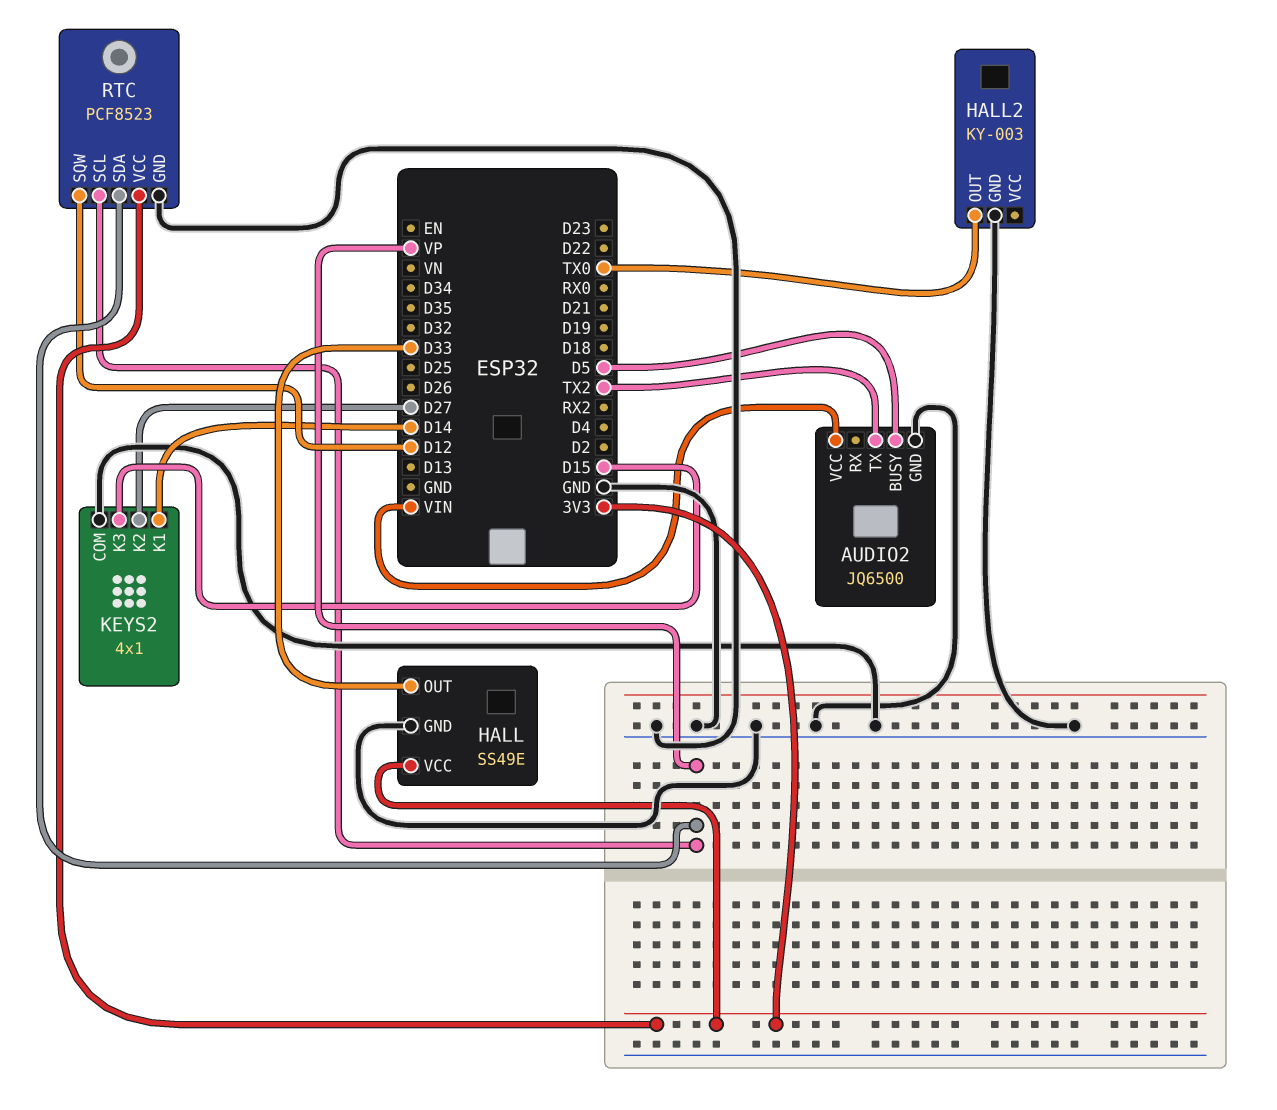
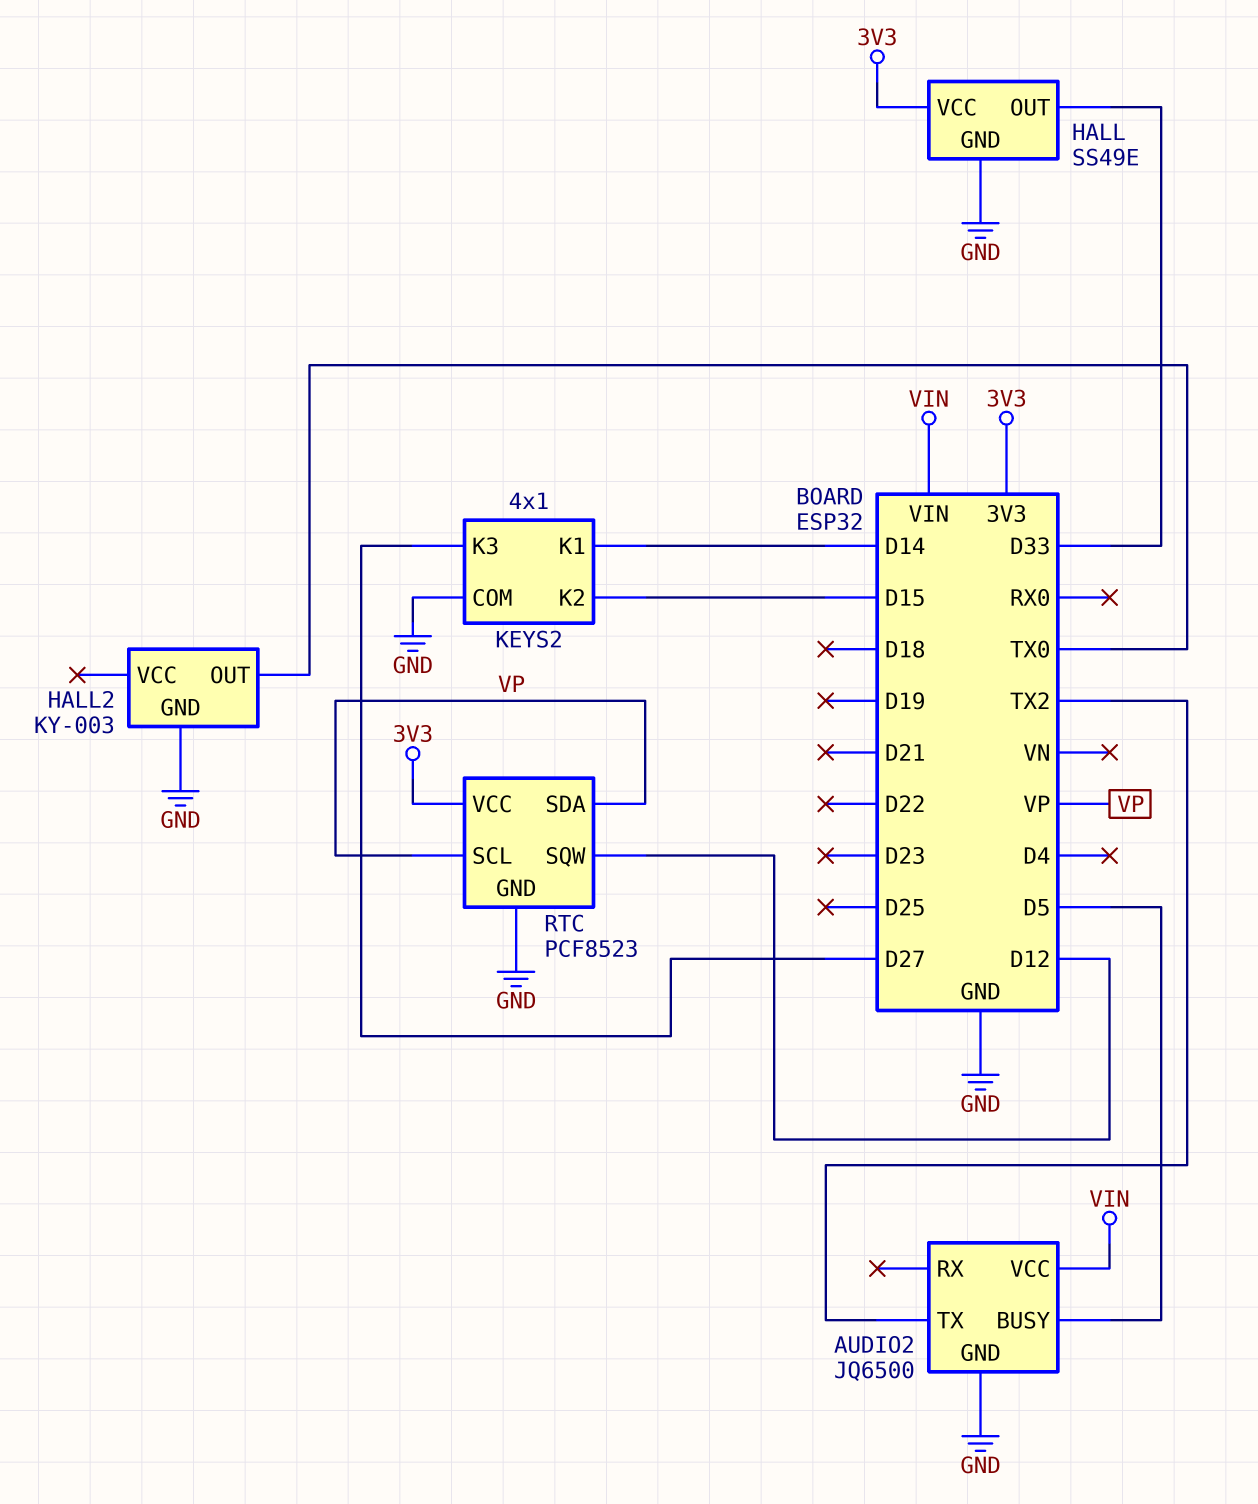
KEYS2 pin K2: D27 -> D15
KEYS2 pin K3: D15 -> D27

